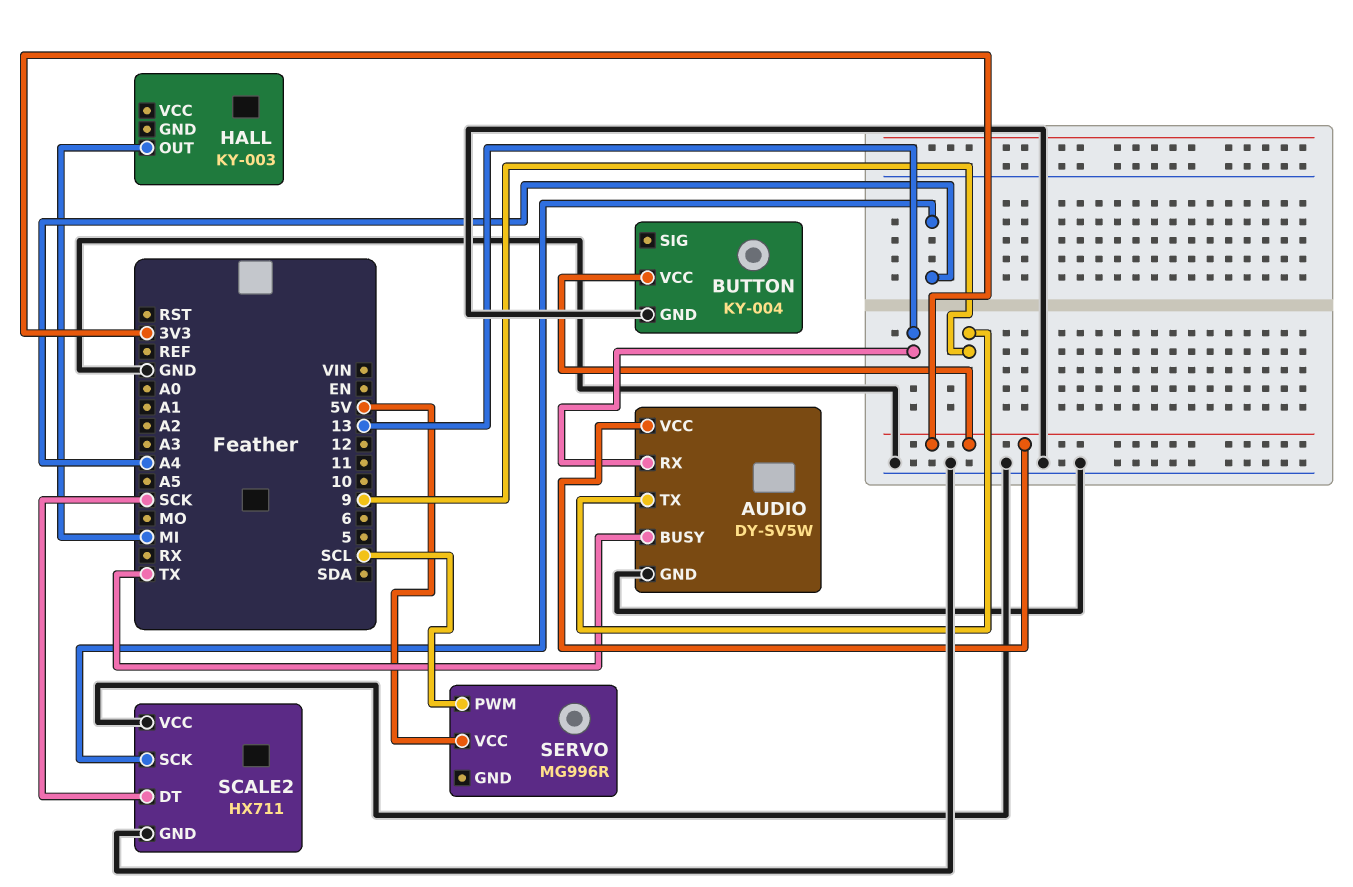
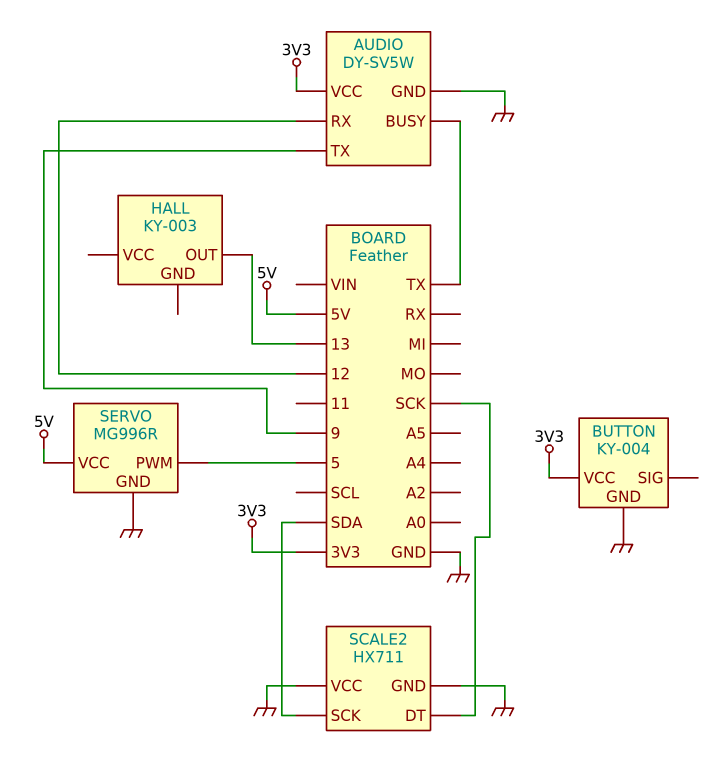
AUDIO pin RX: 13 -> 12
HALL pin OUT: MI -> 13
SCALE2 pin SCK: A4 -> SDA
SERVO pin GND: none -> GND
SERVO pin PWM: SCL -> 5

